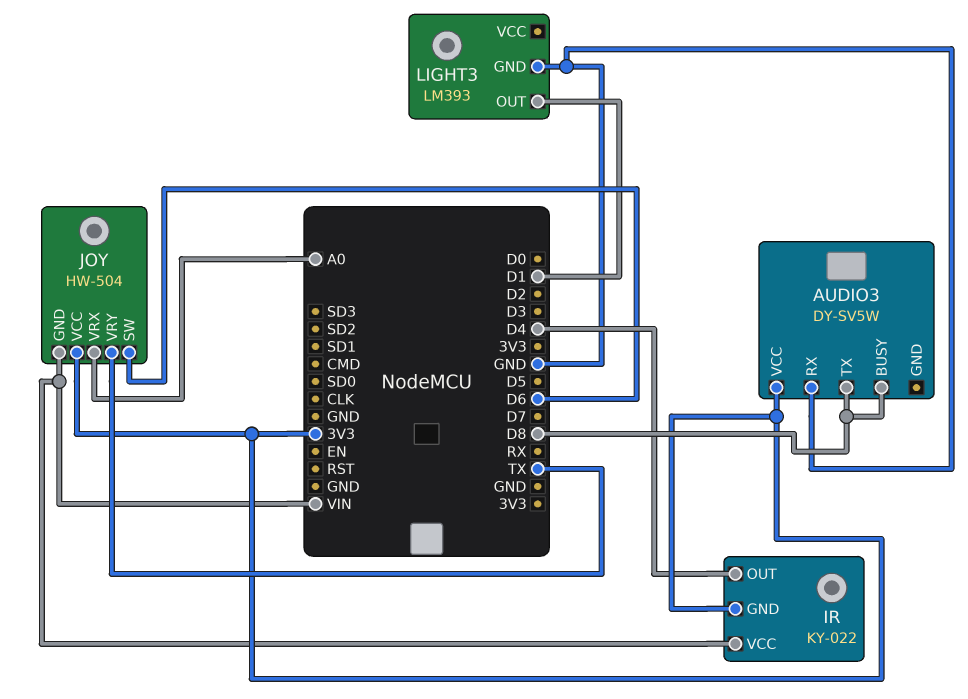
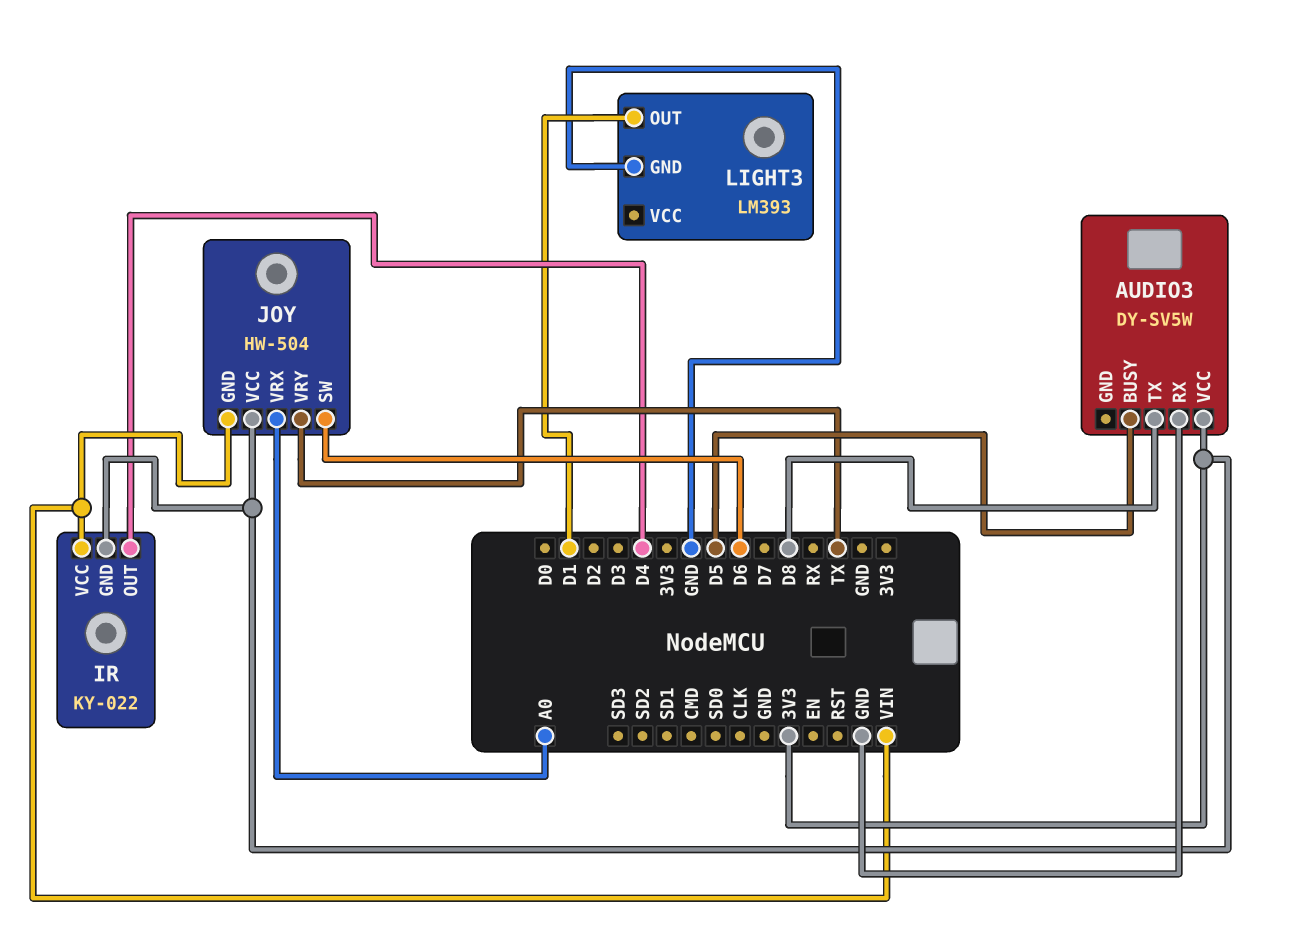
AUDIO3 pin BUSY: D8 -> D5

